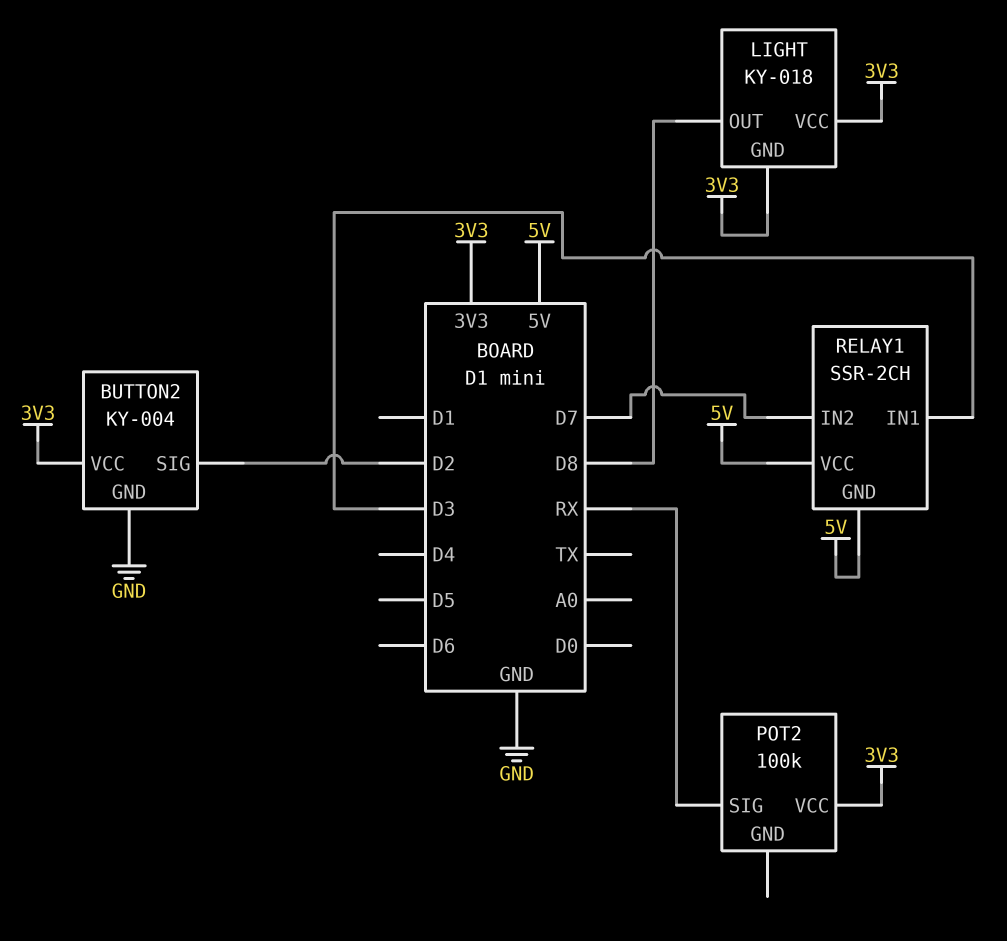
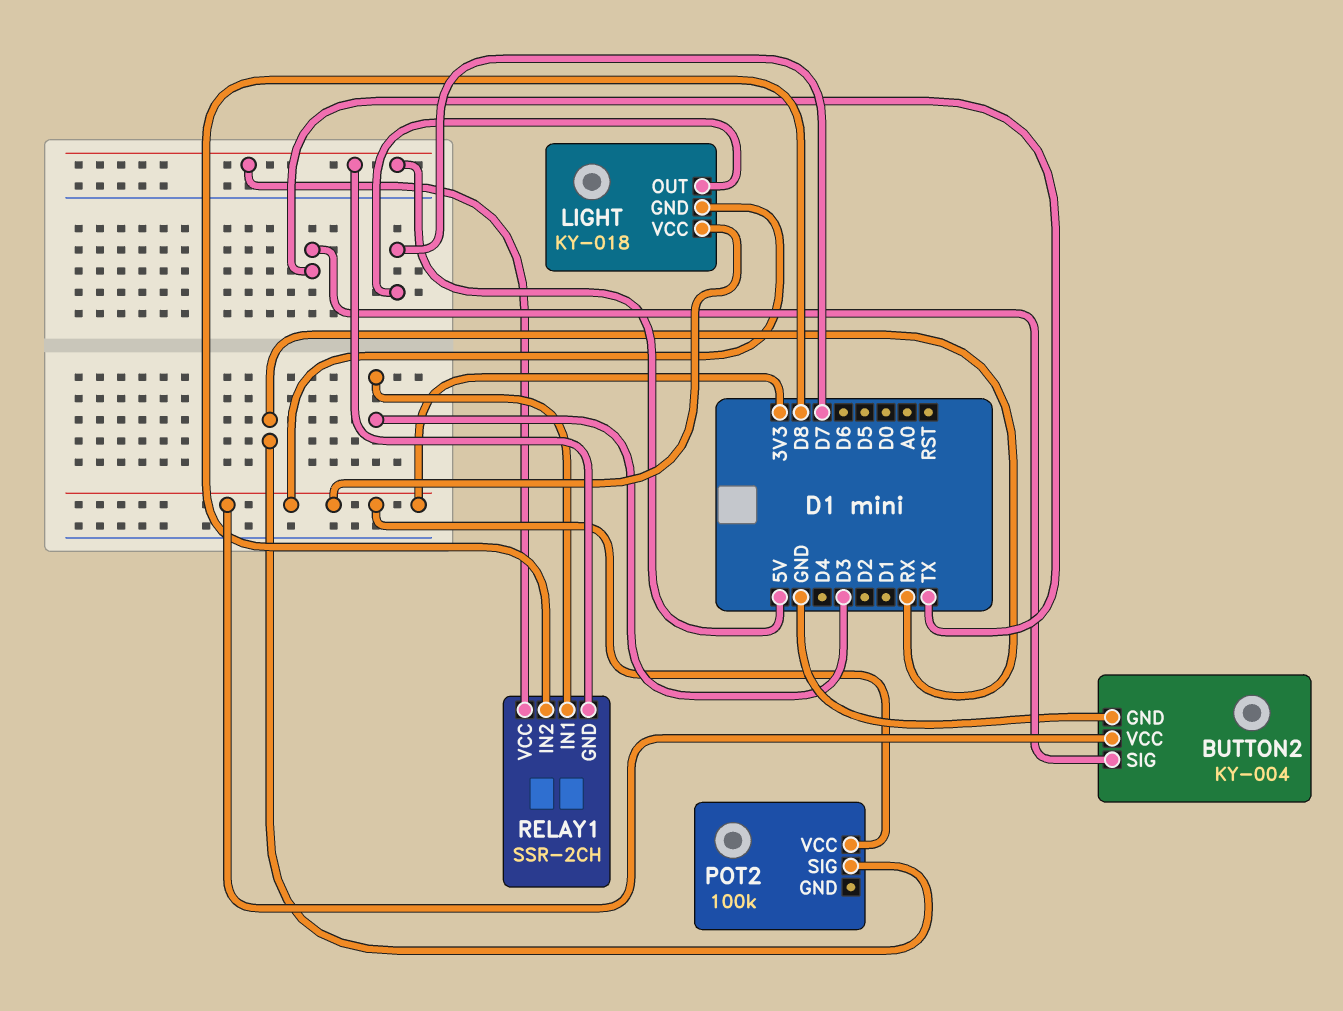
BUTTON2 pin SIG: D2 -> TX
LIGHT pin OUT: D8 -> D7
RELAY1 pin IN2: D7 -> D8

